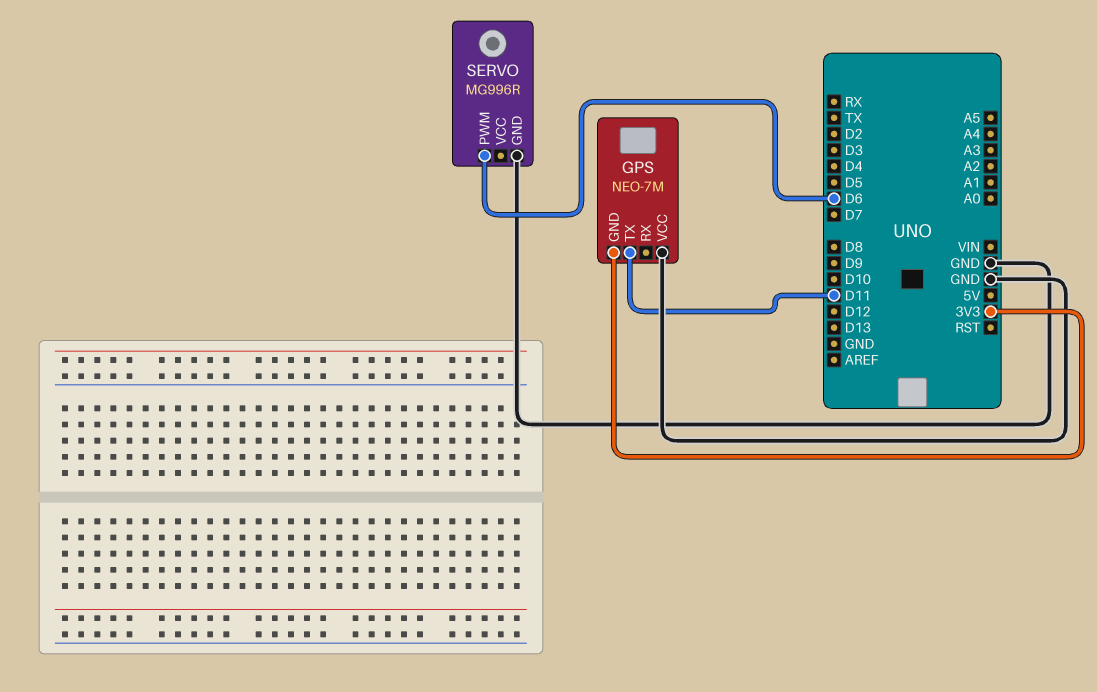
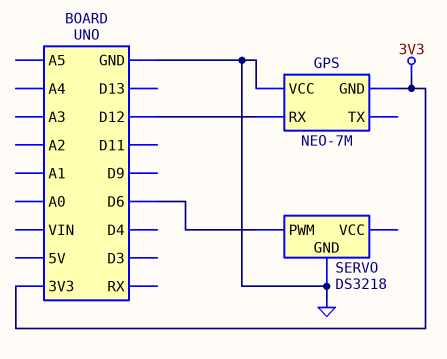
GPS pin RX: none -> D12
GPS pin TX: D11 -> none
SERVO: MG996R -> DS3218

